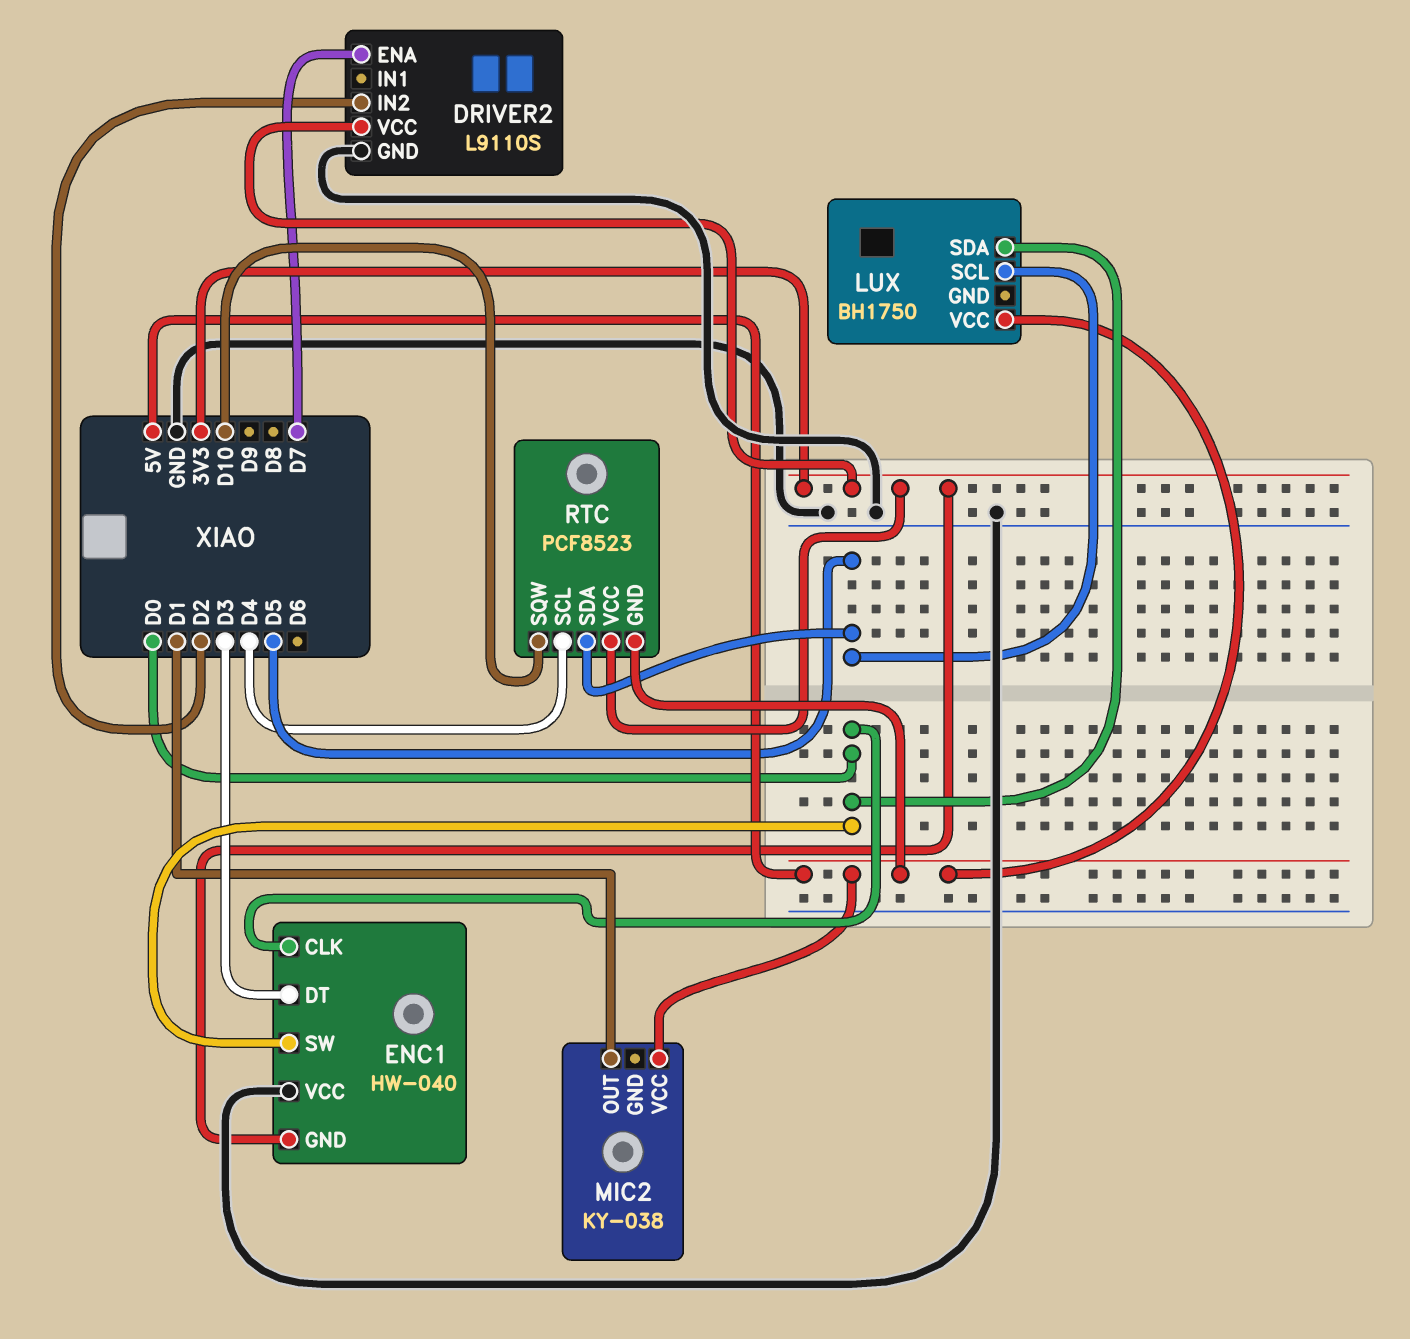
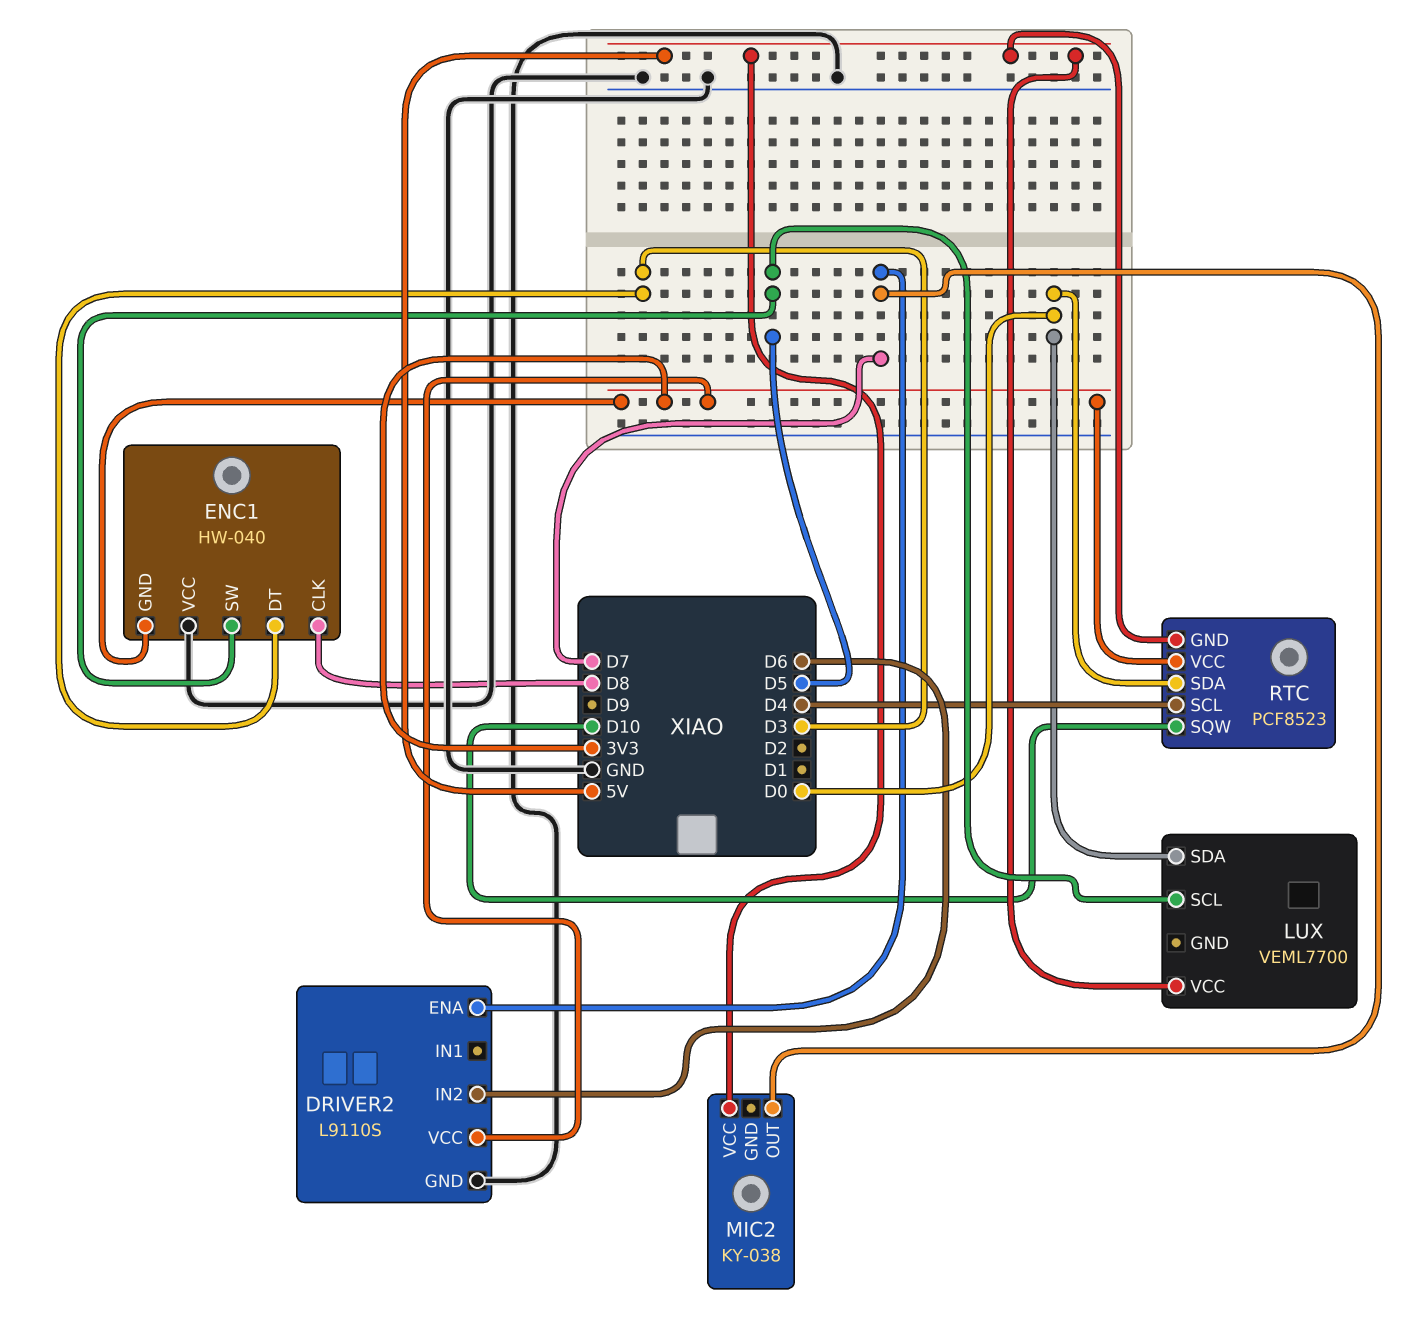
DRIVER2 pin IN2: D2 -> D6
ENC1 pin CLK: D0 -> D8
ENC1 pin SW: D0 -> D5
LUX: BH1750 -> VEML7700
MIC2 pin OUT: D1 -> D7
RTC pin SDA: D5 -> D0

